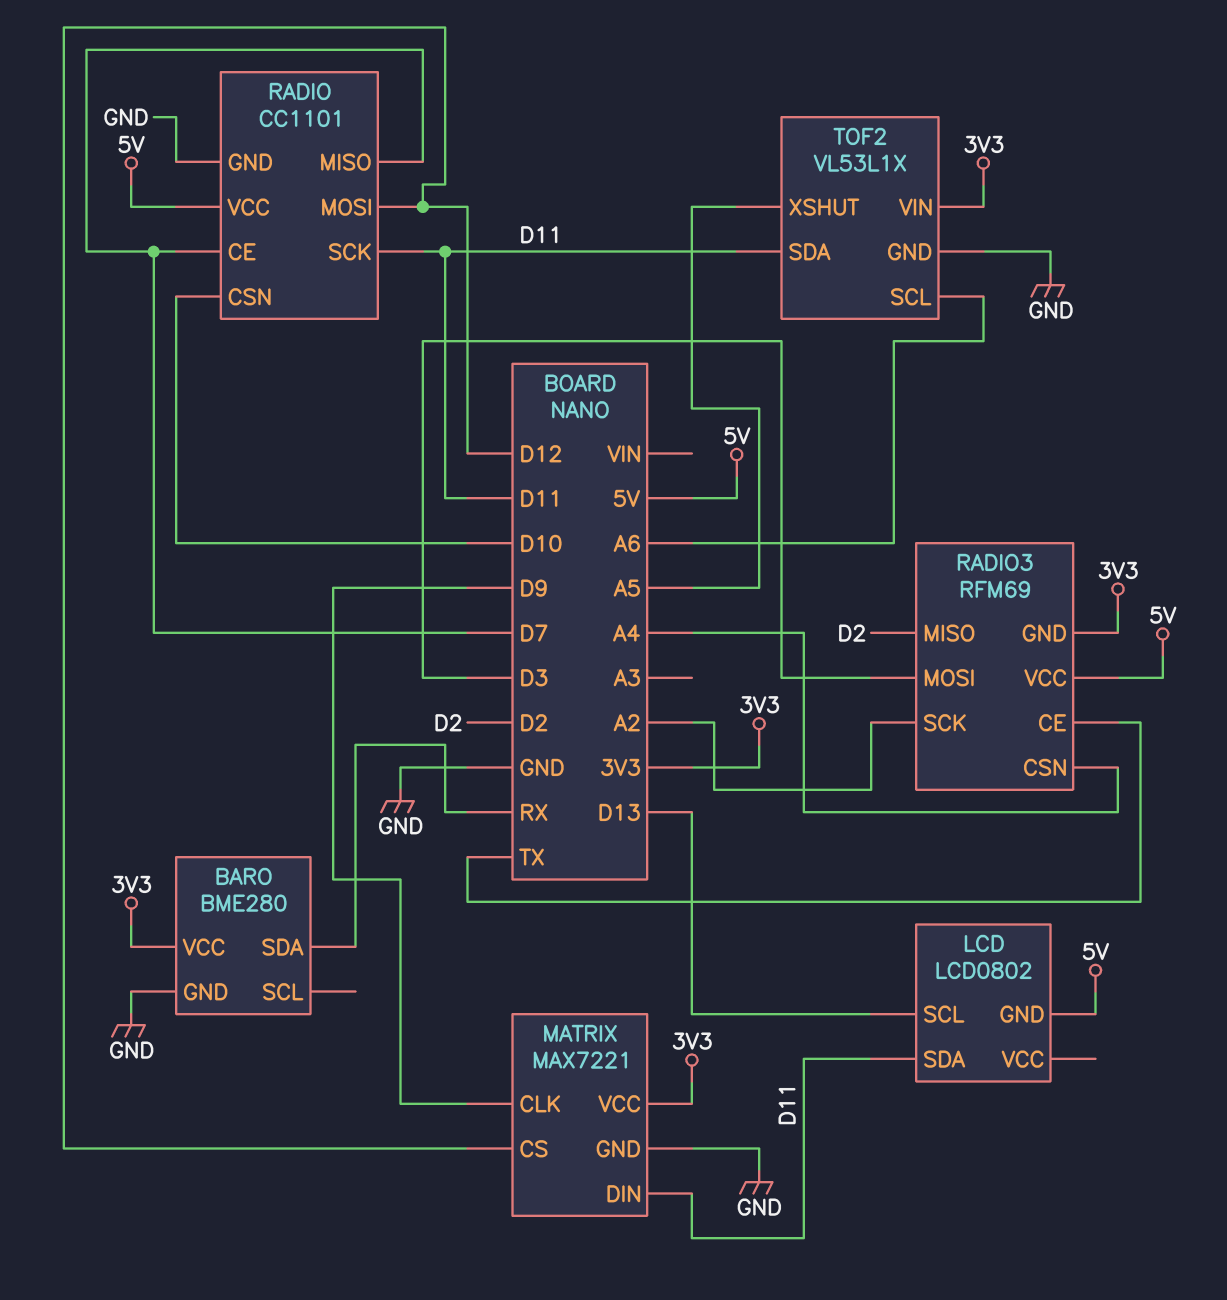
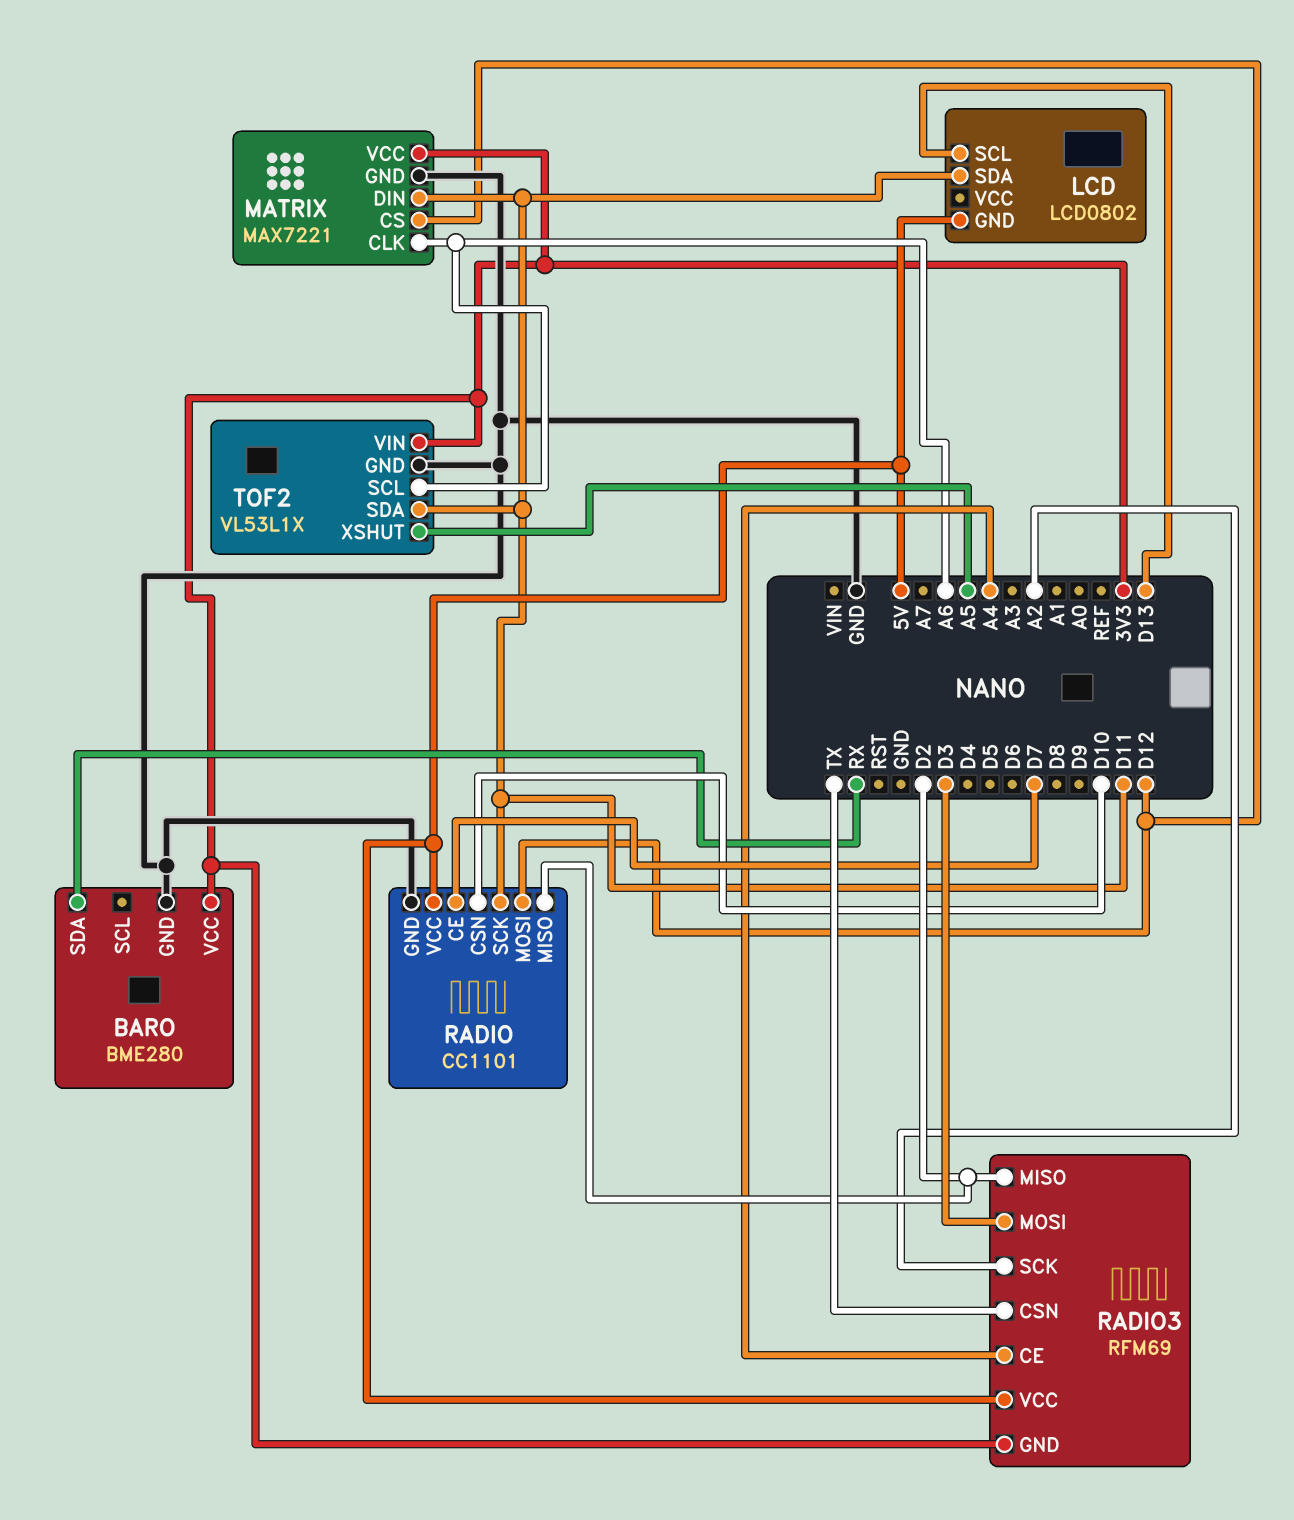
MATRIX pin CLK: D9 -> A6
RADIO pin MISO: D7 -> D2
RADIO3 pin CE: TX -> A4
RADIO3 pin CSN: A4 -> TX

